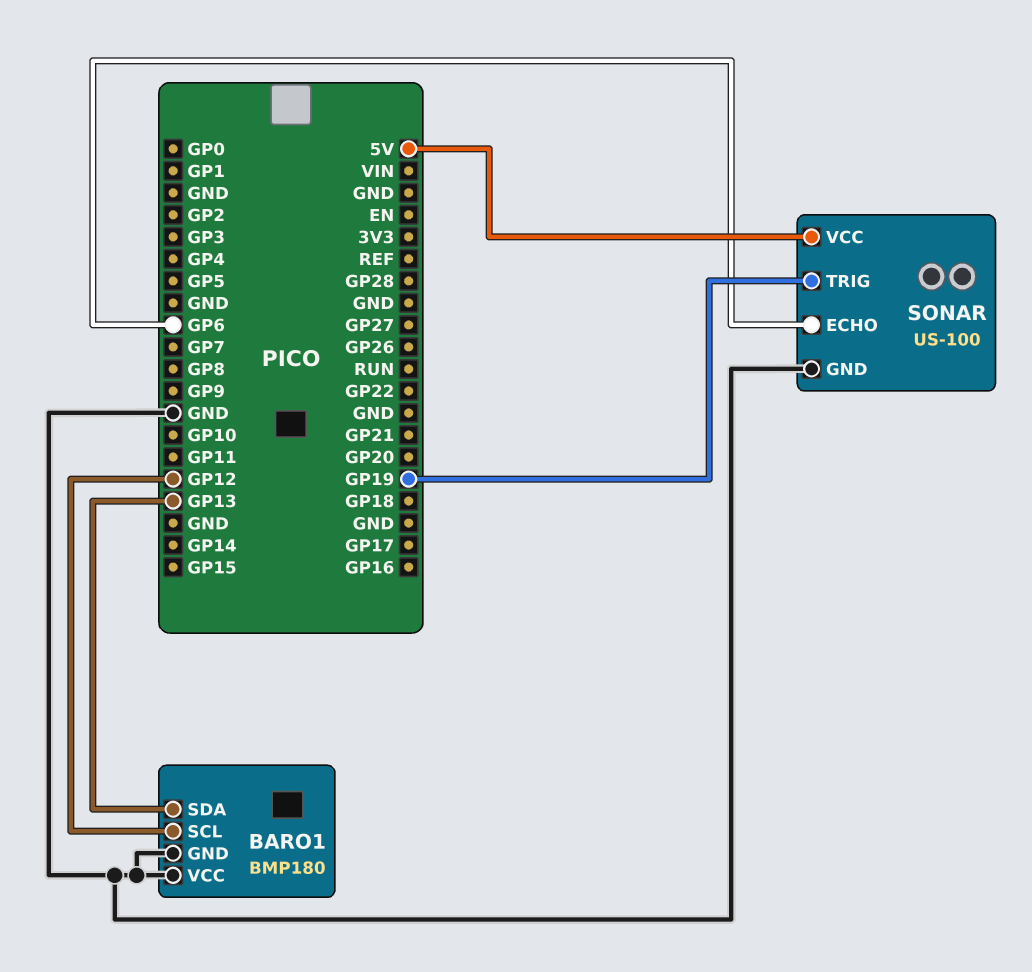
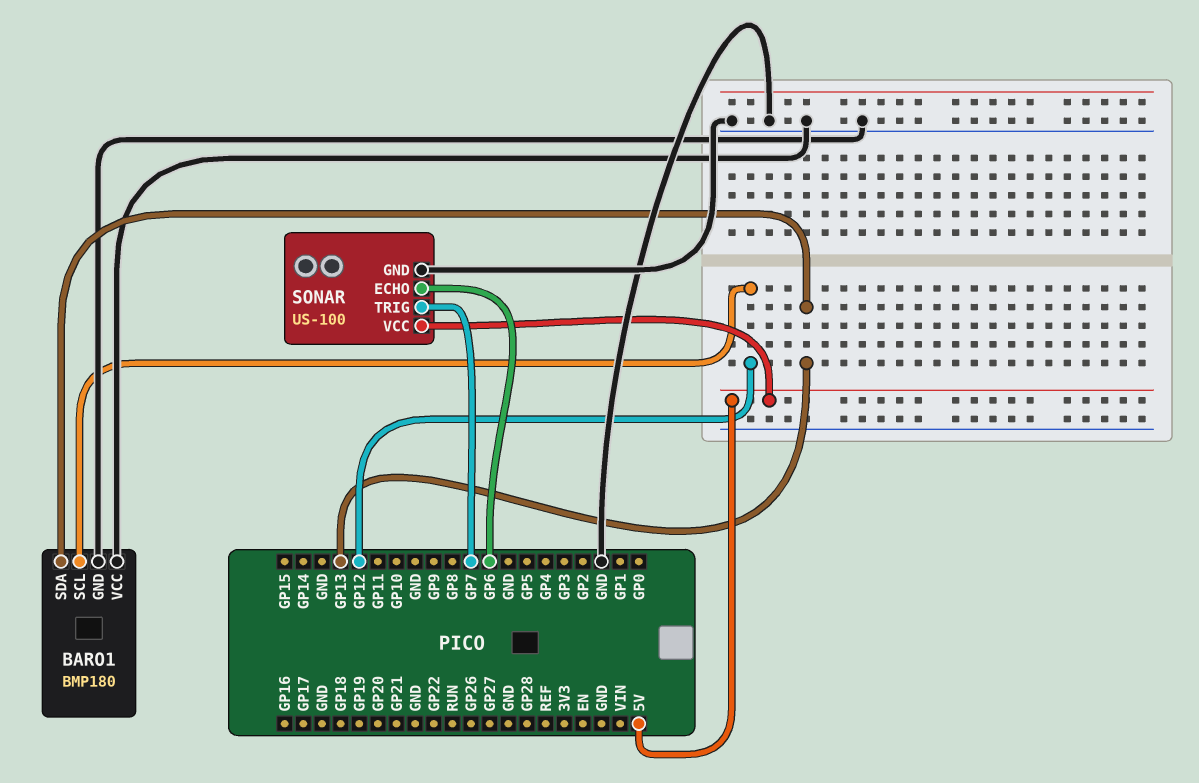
SONAR pin TRIG: GP19 -> GP7

